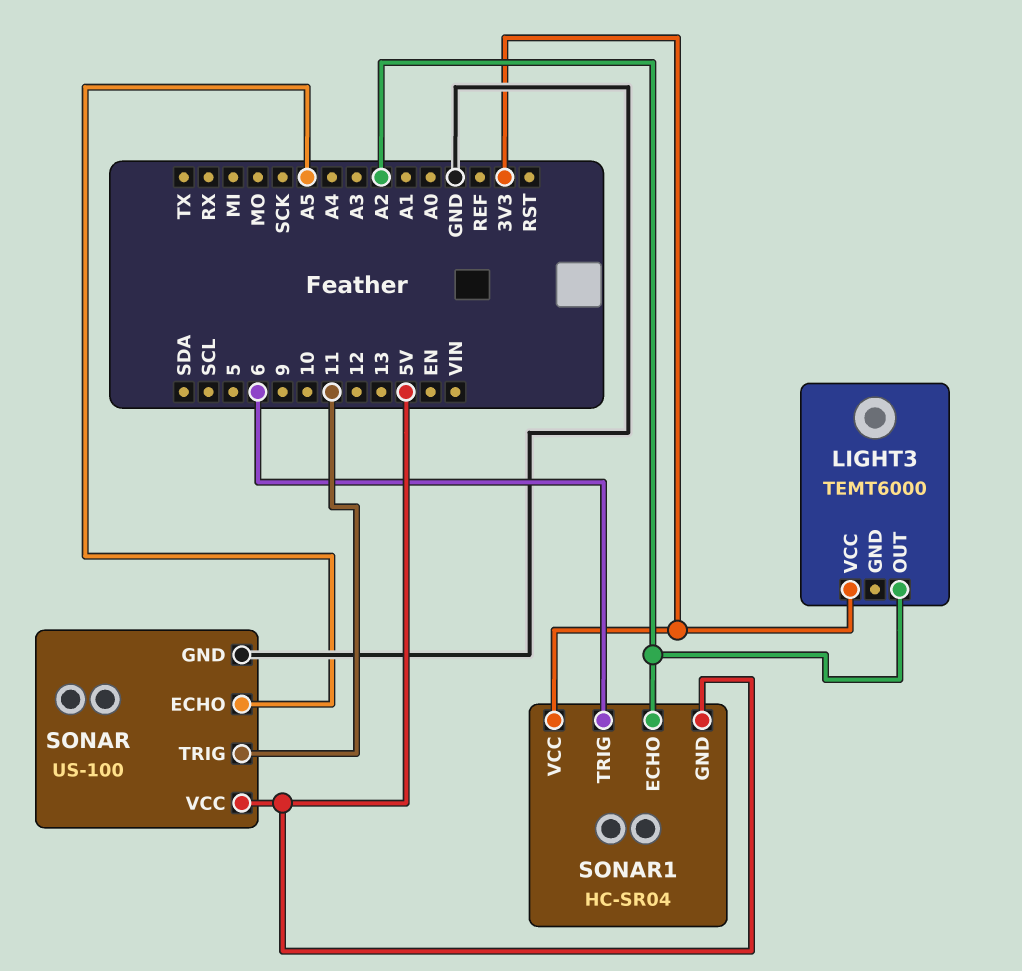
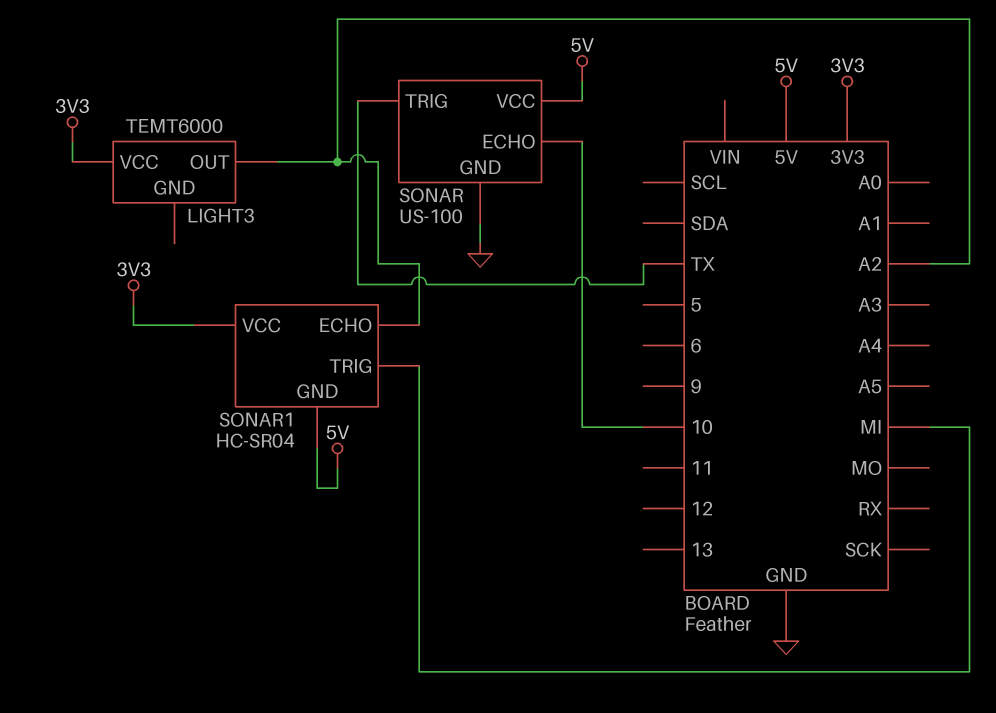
SONAR pin ECHO: A5 -> 10
SONAR pin TRIG: 11 -> TX
SONAR1 pin TRIG: 6 -> MI

